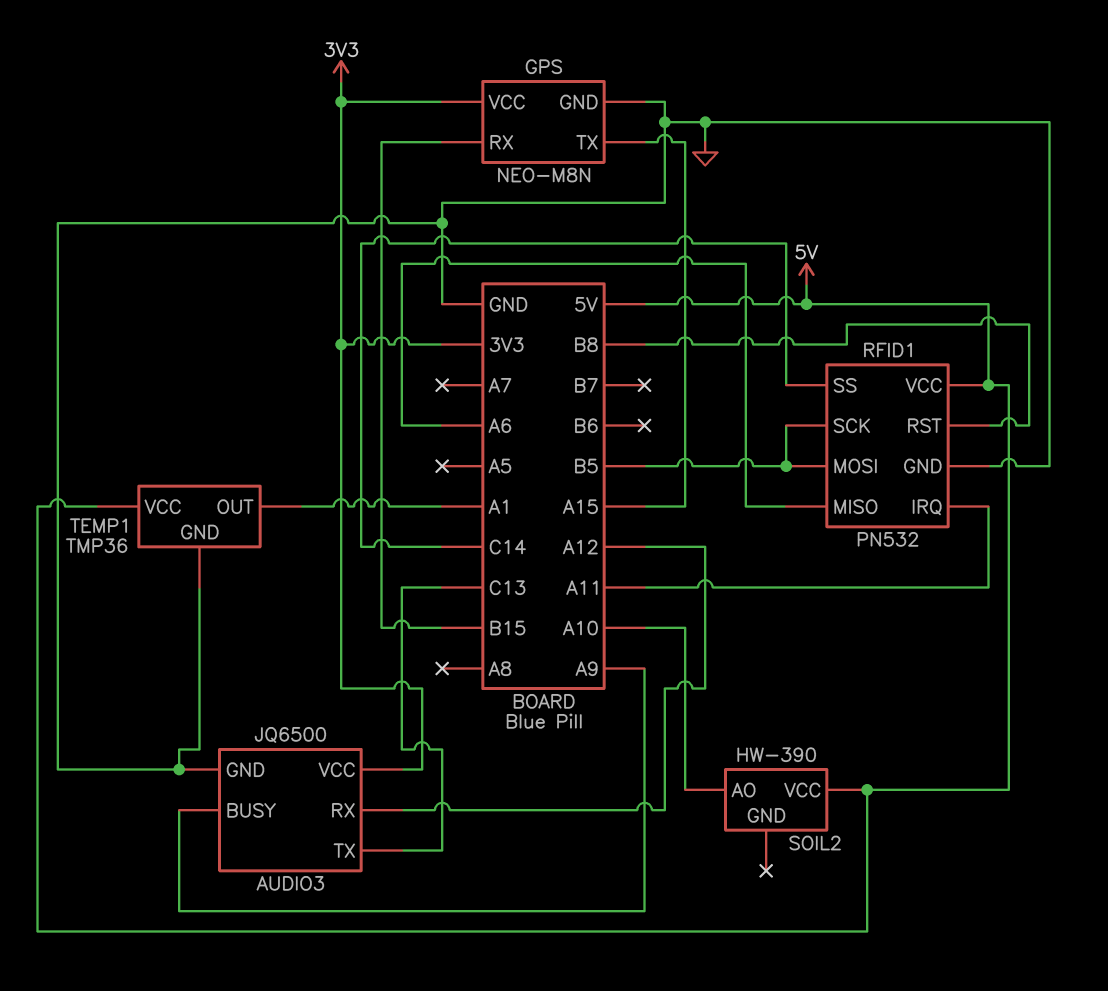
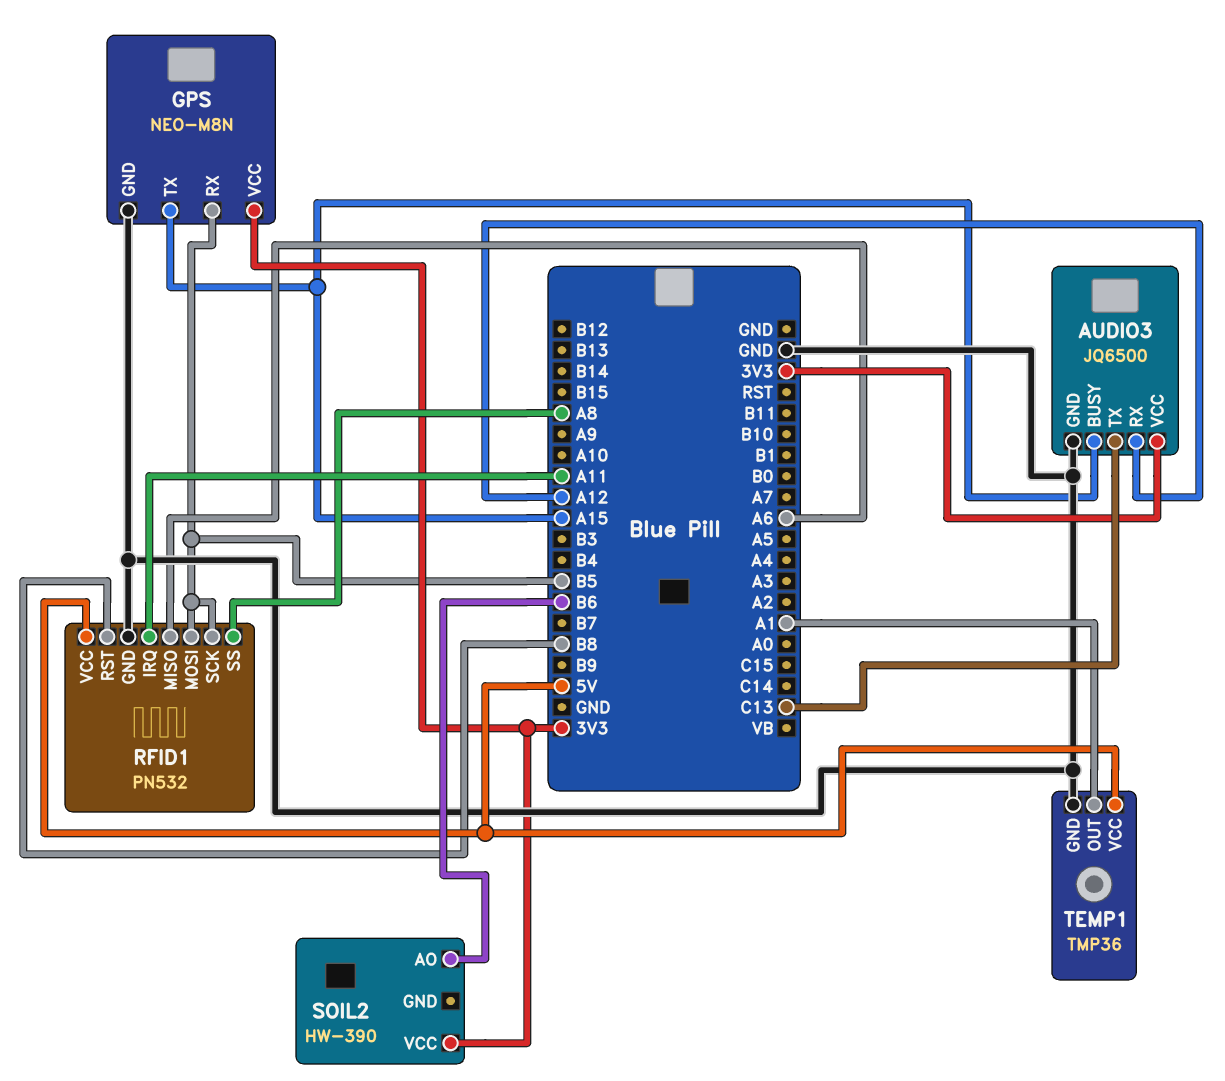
AUDIO3 pin BUSY: A9 -> A15
GPS pin RX: B15 -> B5
RFID1 pin SS: C14 -> A8
SOIL2 pin AO: A10 -> B6
SOIL2 pin VCC: 5V -> 3V3

